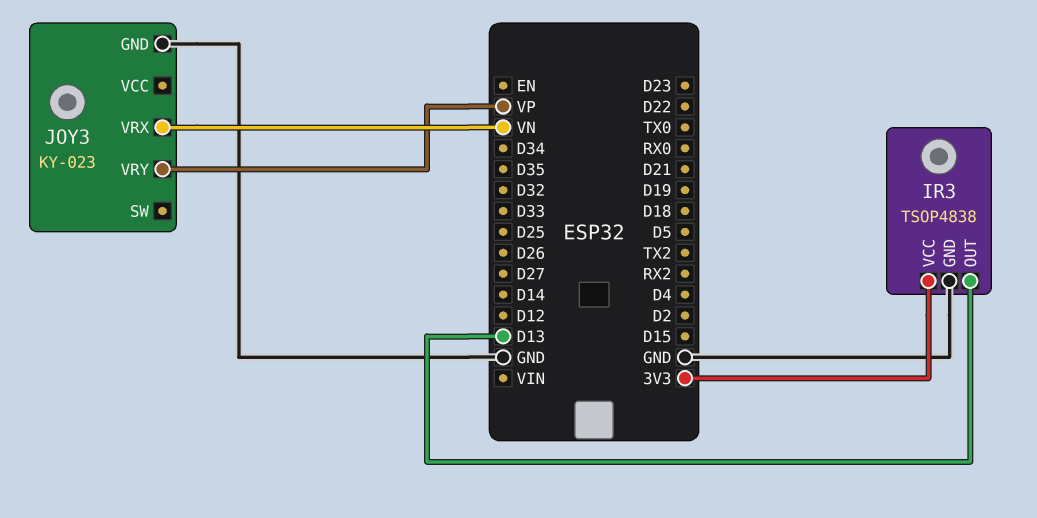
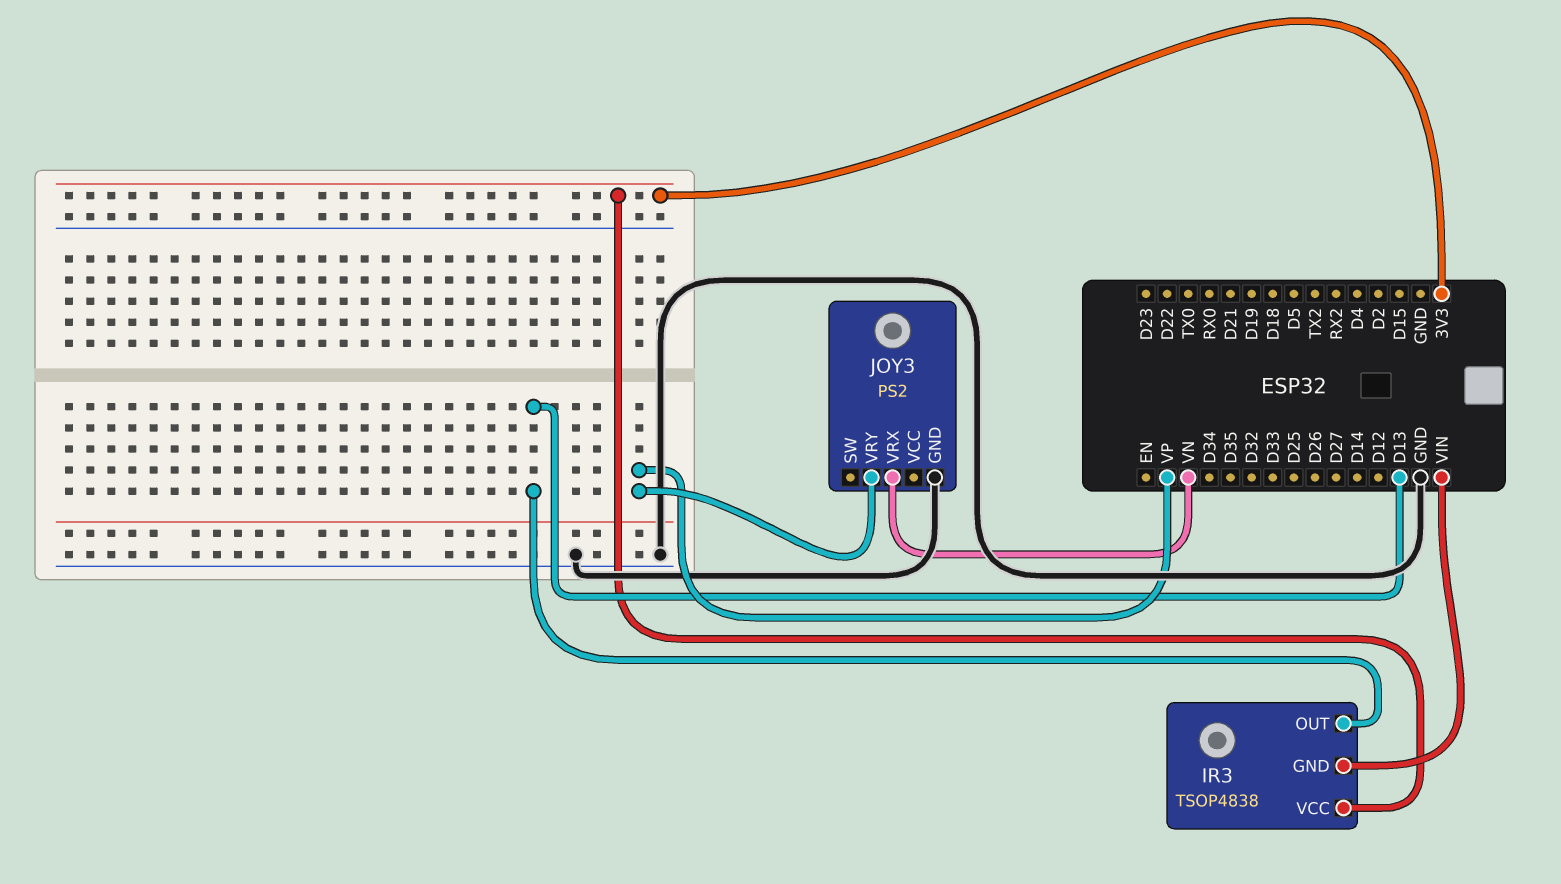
IR3 pin GND: GND -> VIN
JOY3: KY-023 -> PS2

